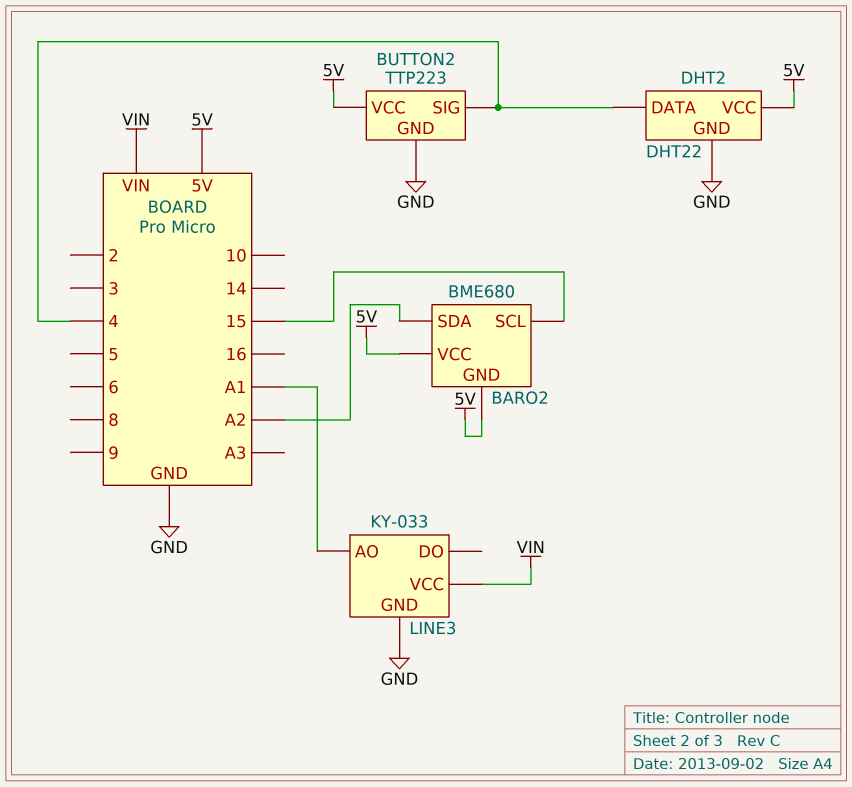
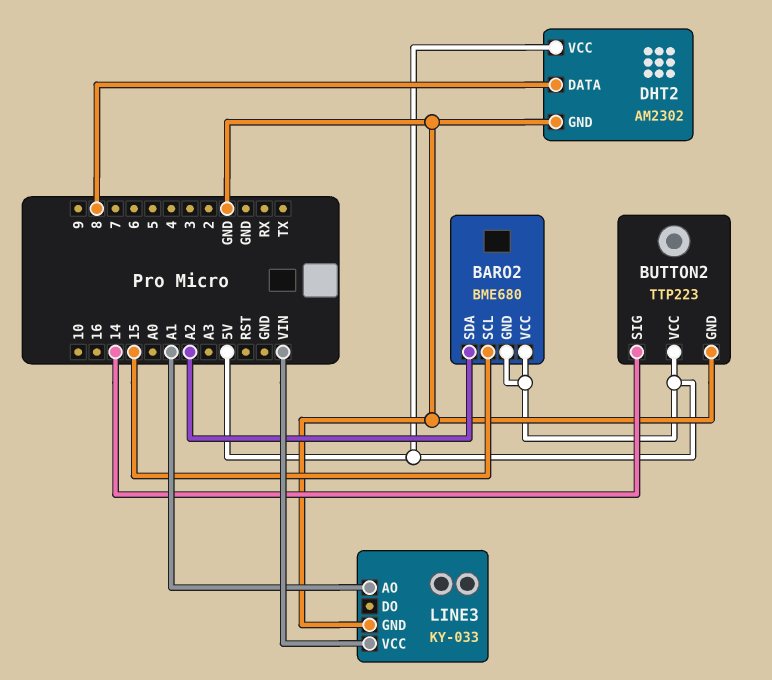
BUTTON2 pin SIG: 4 -> 14
DHT2: DHT22 -> AM2302
DHT2 pin DATA: 4 -> 8

